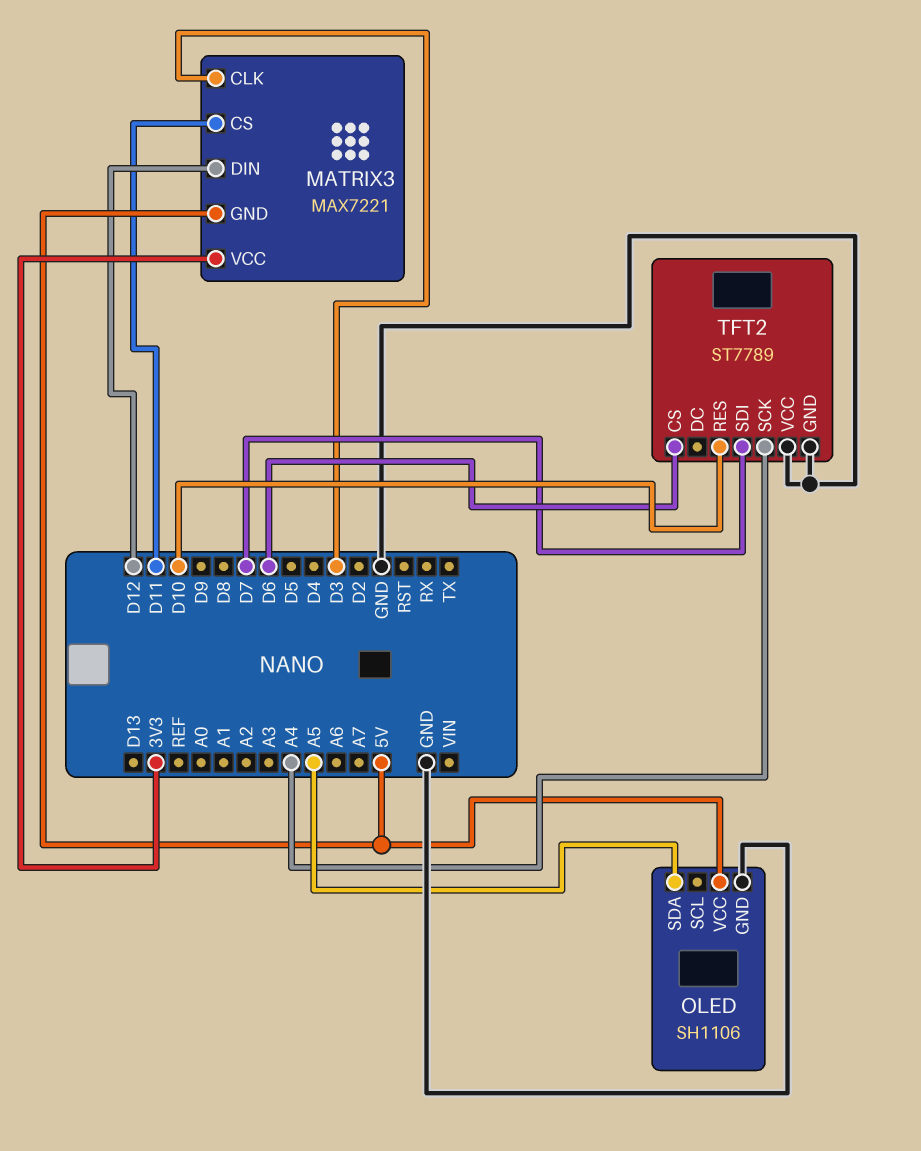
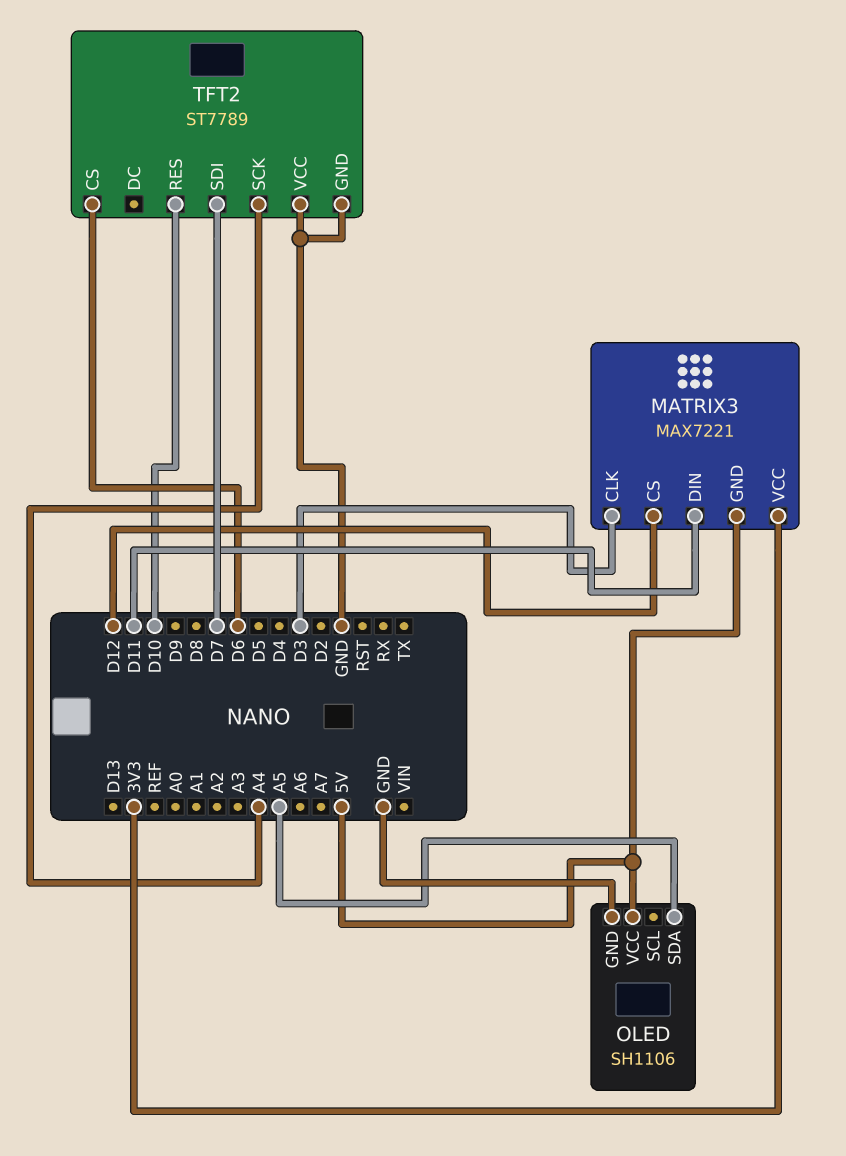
MATRIX3 pin CS: D11 -> D12
MATRIX3 pin DIN: D12 -> D11

